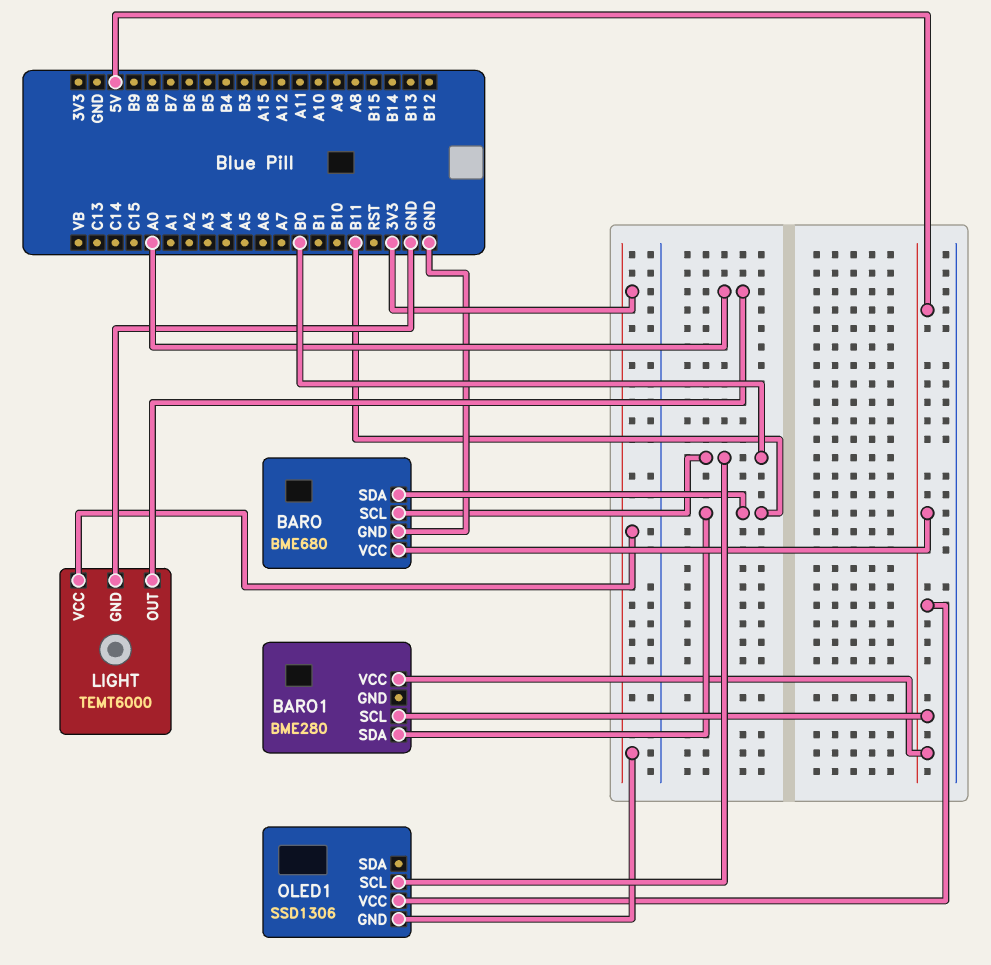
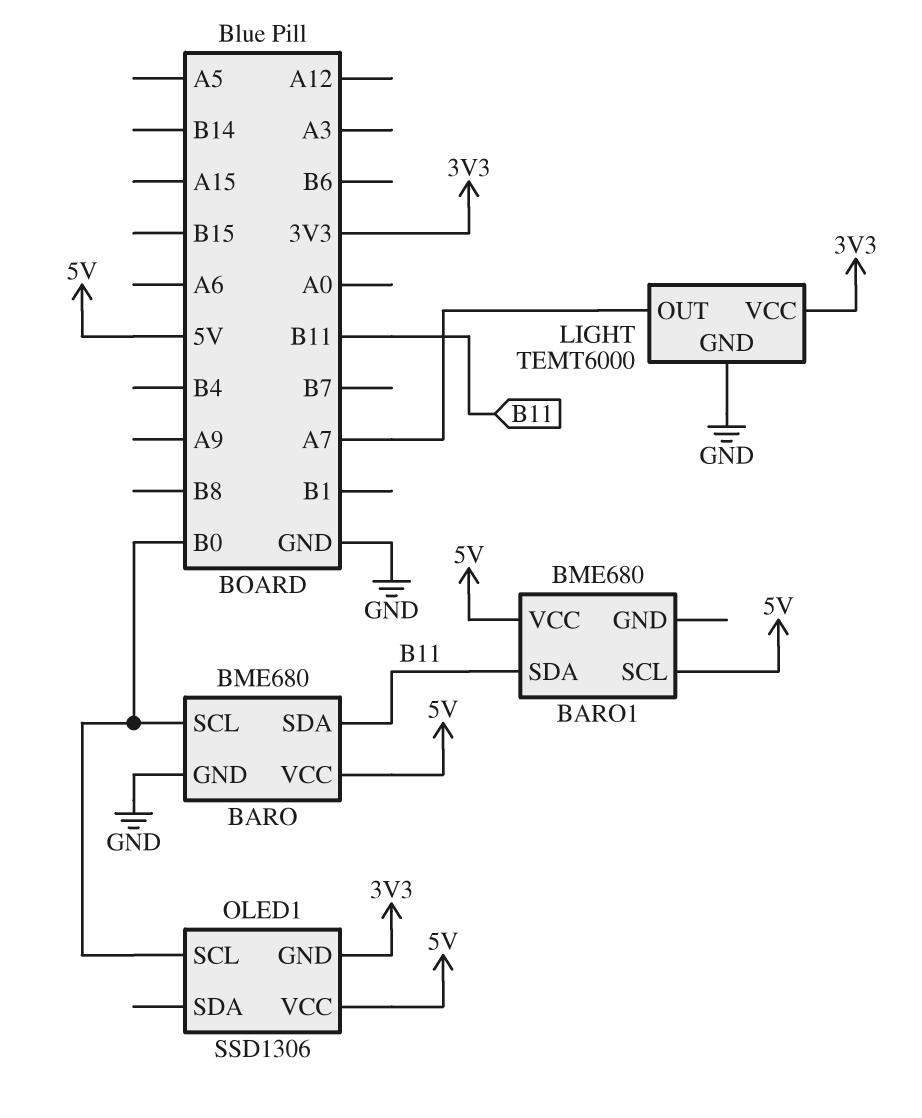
BARO1: BME280 -> BME680
LIGHT pin OUT: A0 -> A7

